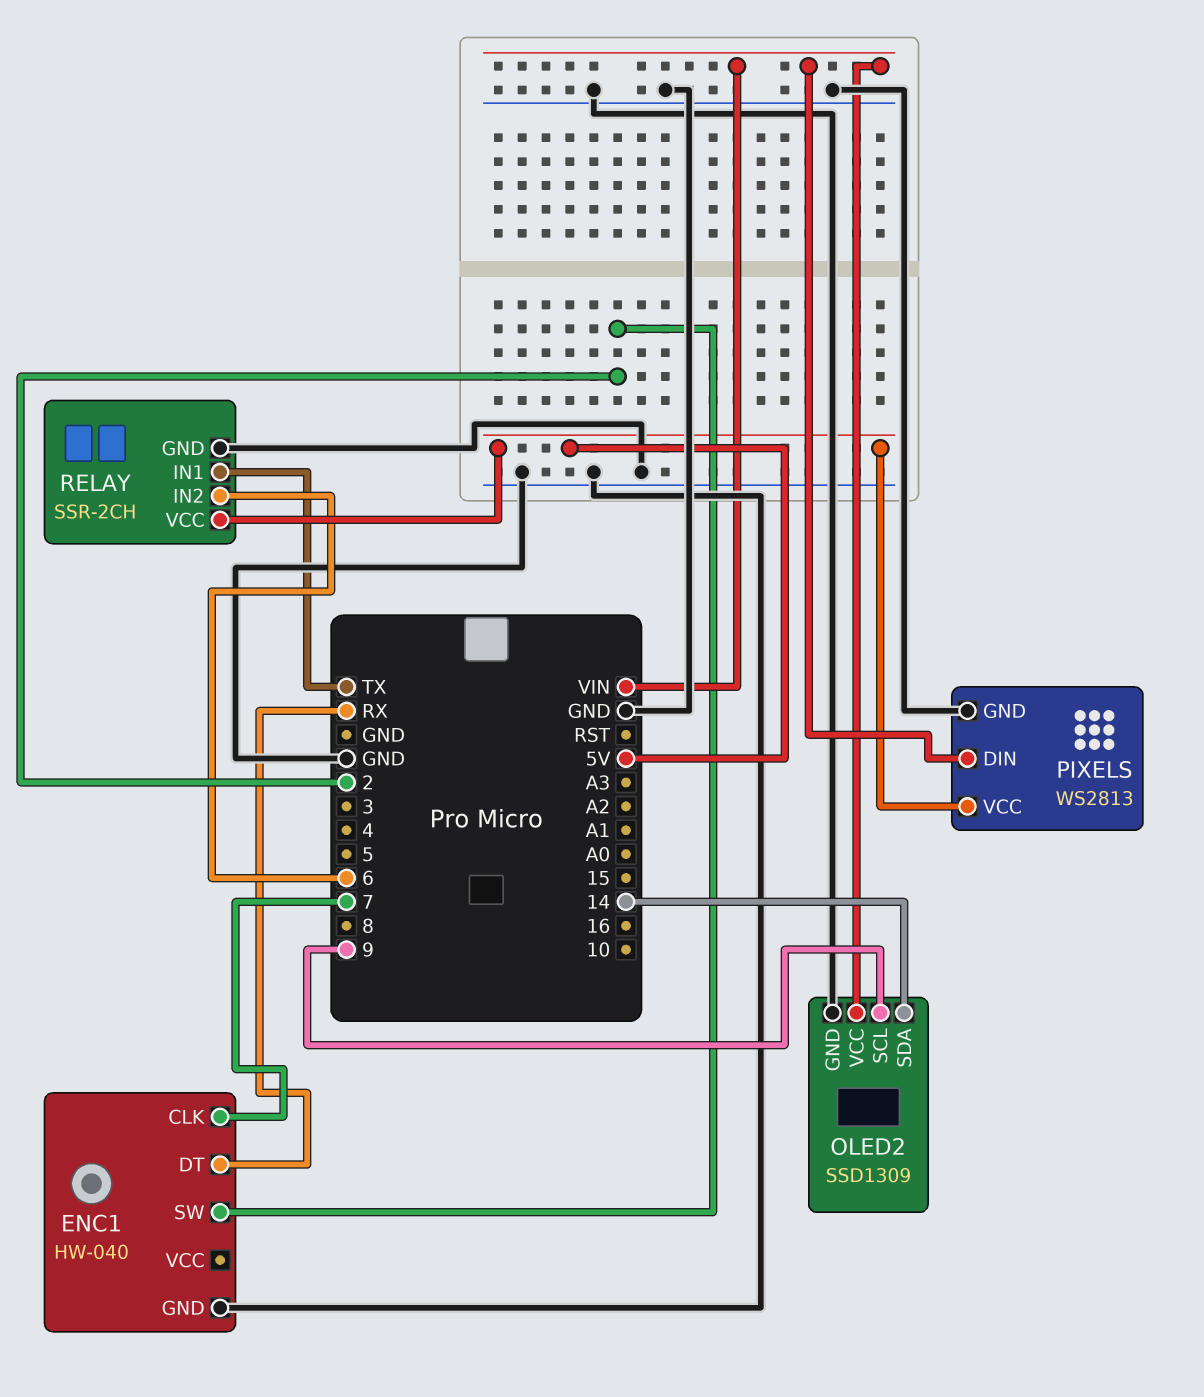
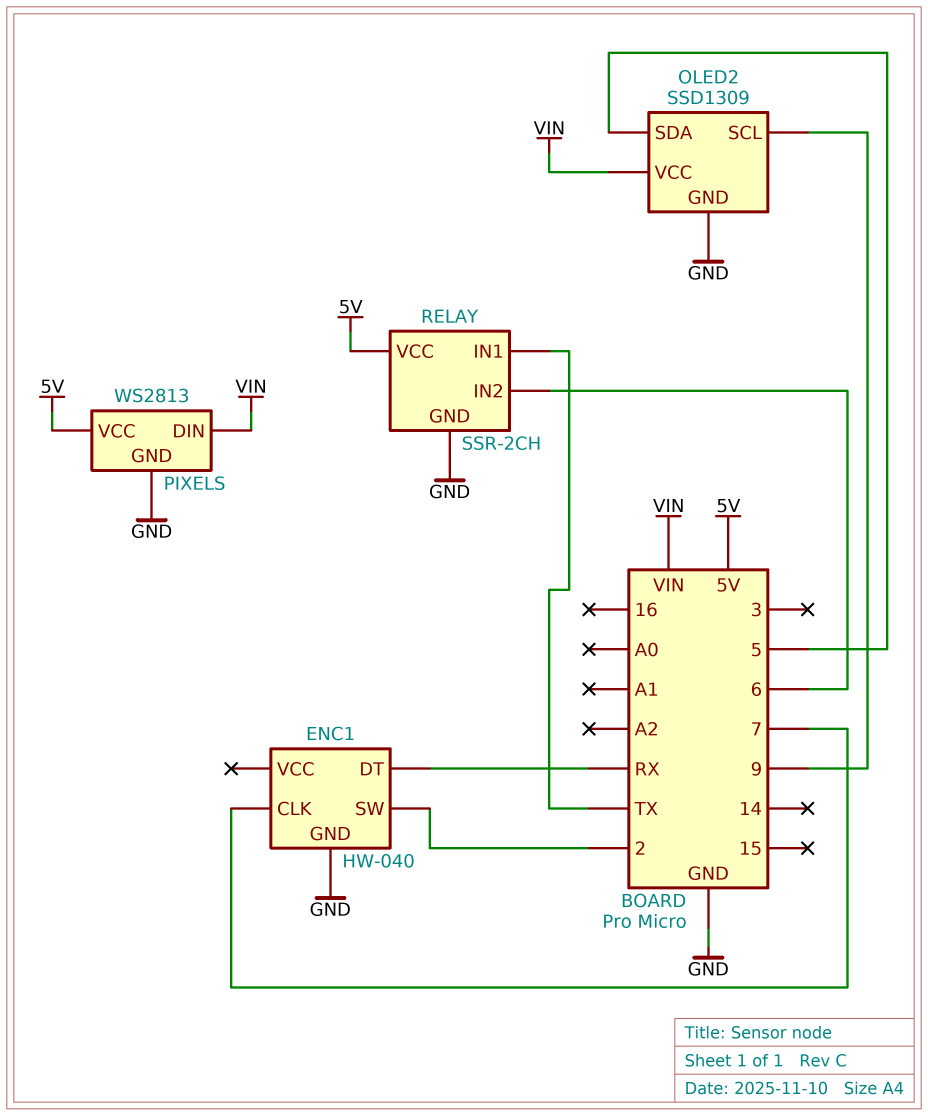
OLED2 pin SDA: 14 -> 5

